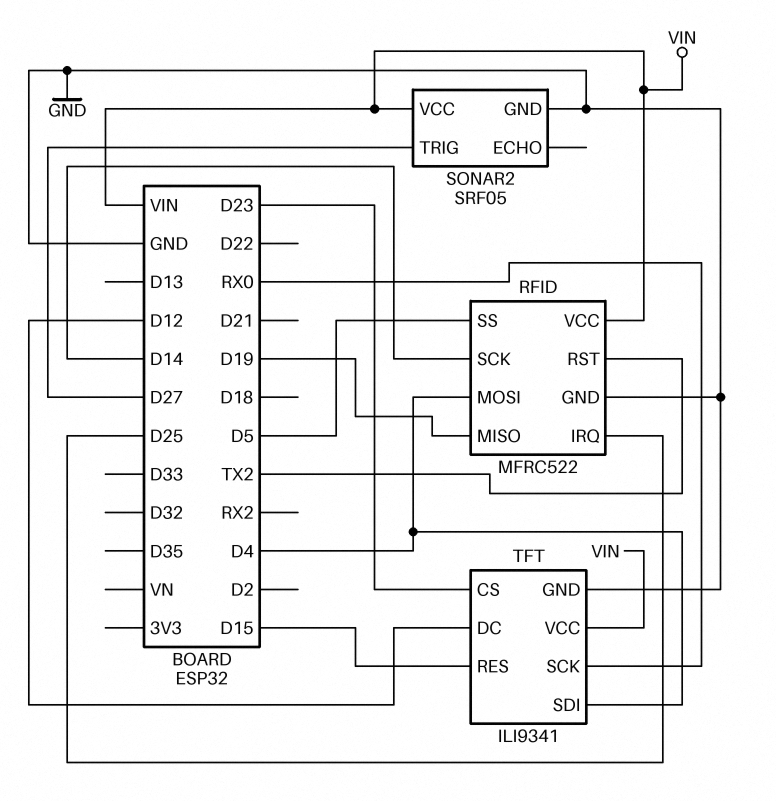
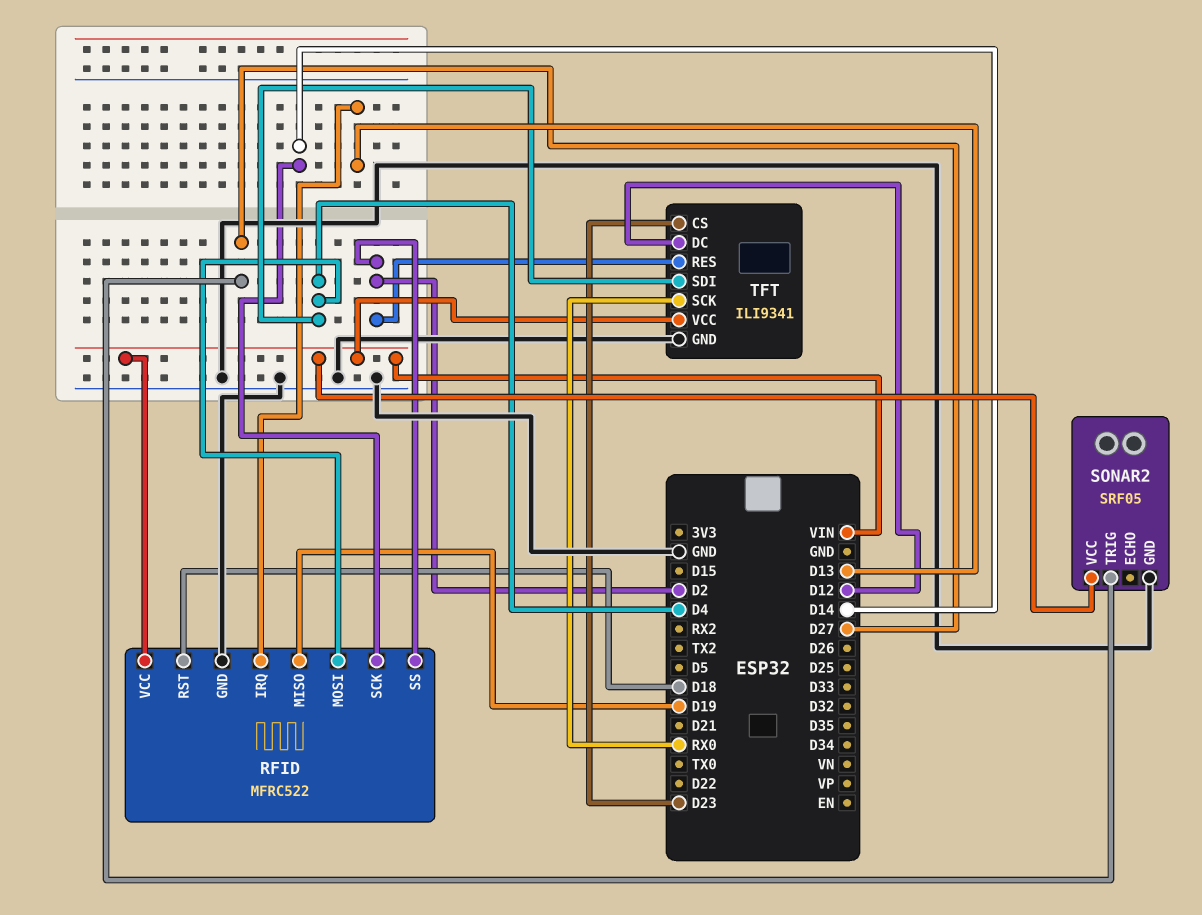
RFID pin IRQ: D25 -> D13
RFID pin RST: TX2 -> D18
RFID pin SS: D5 -> D2
TFT pin RES: D15 -> D2

